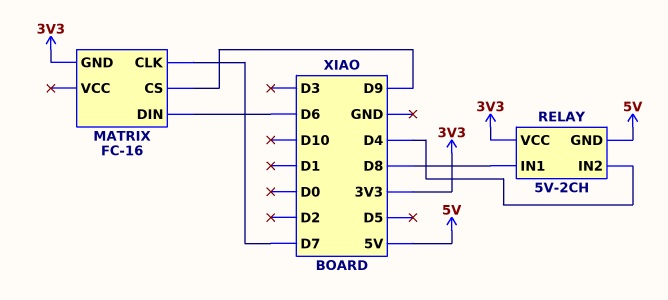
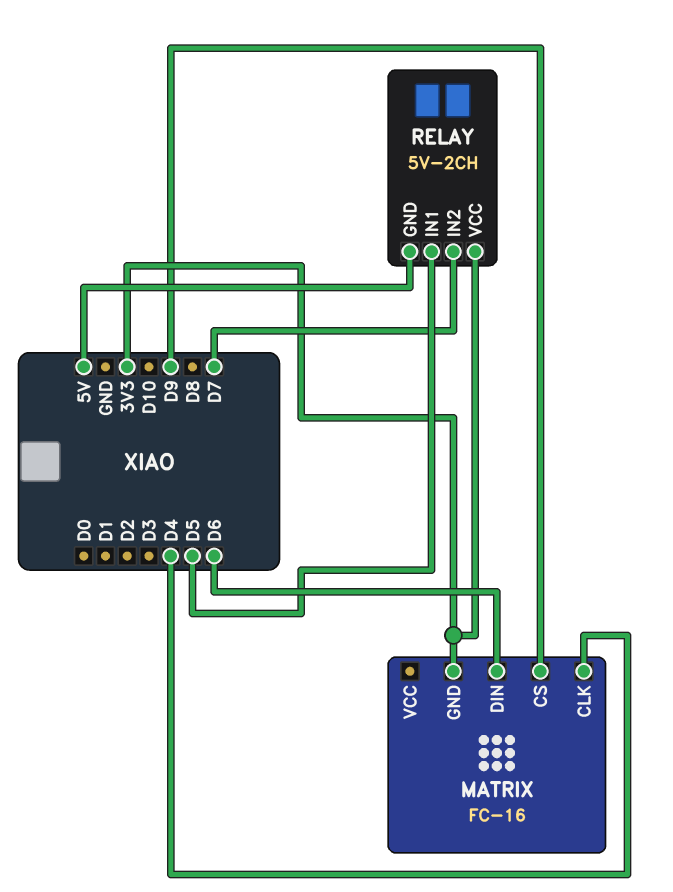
MATRIX pin CLK: D7 -> D4
RELAY pin IN1: D8 -> D5
RELAY pin IN2: D4 -> D7

